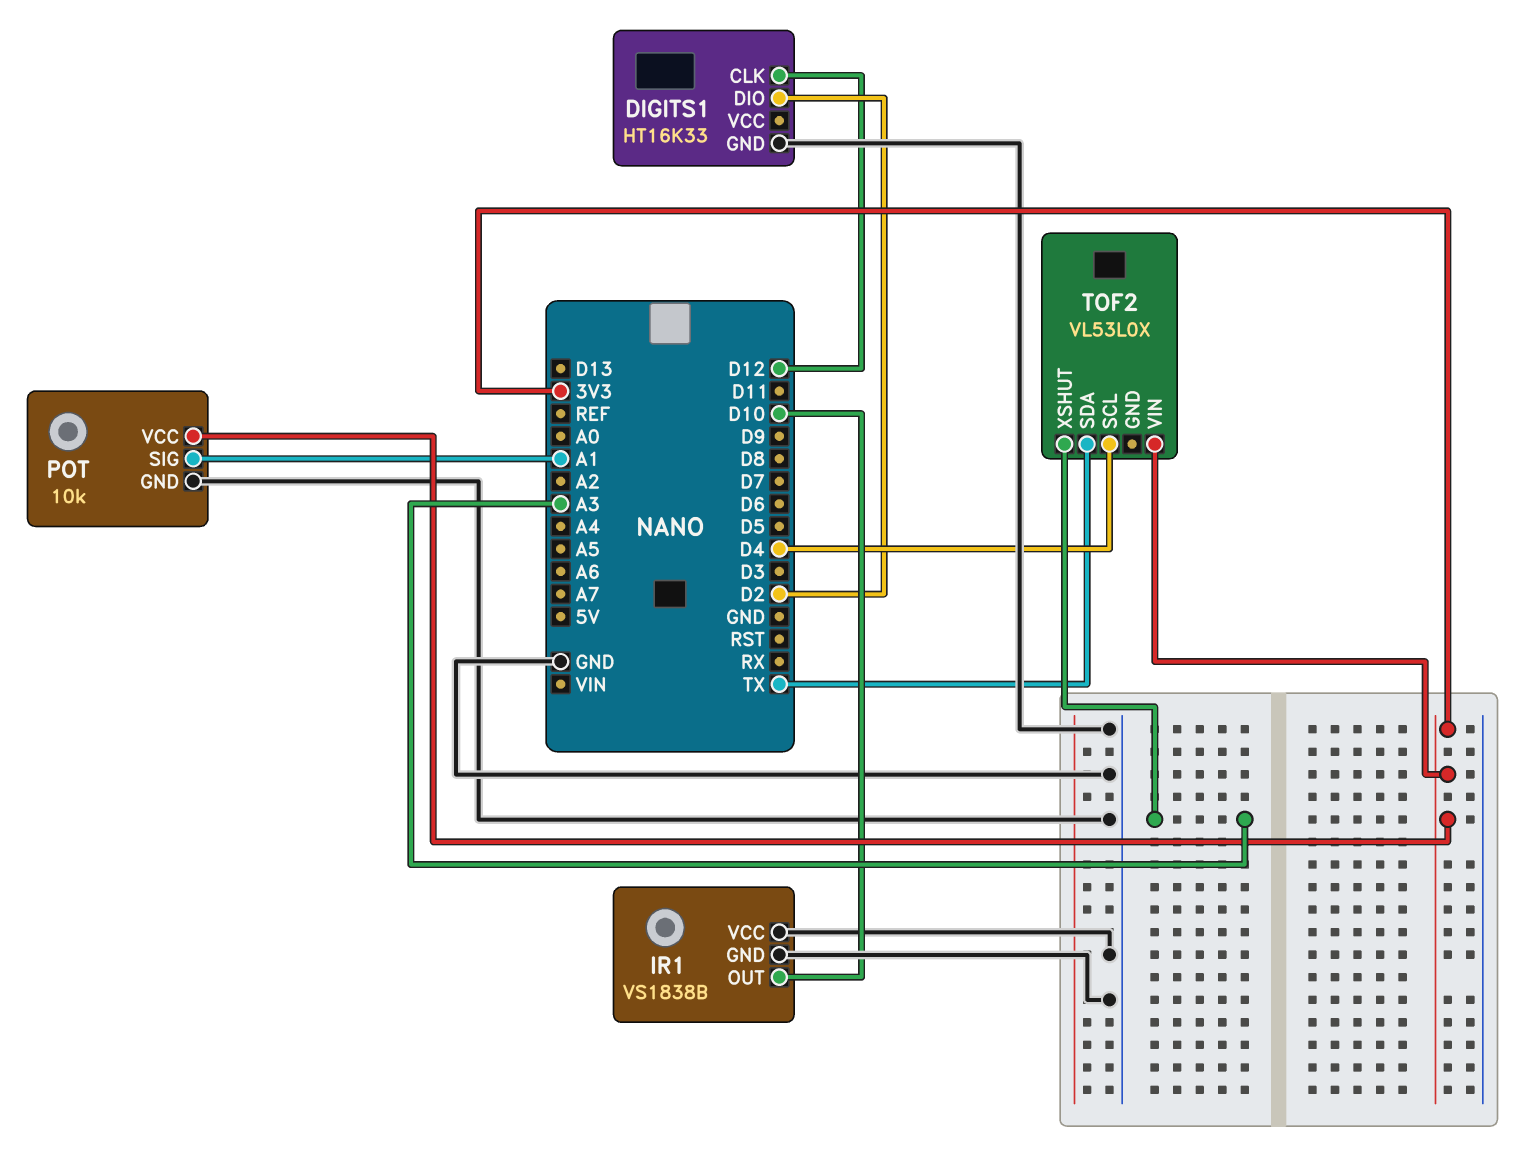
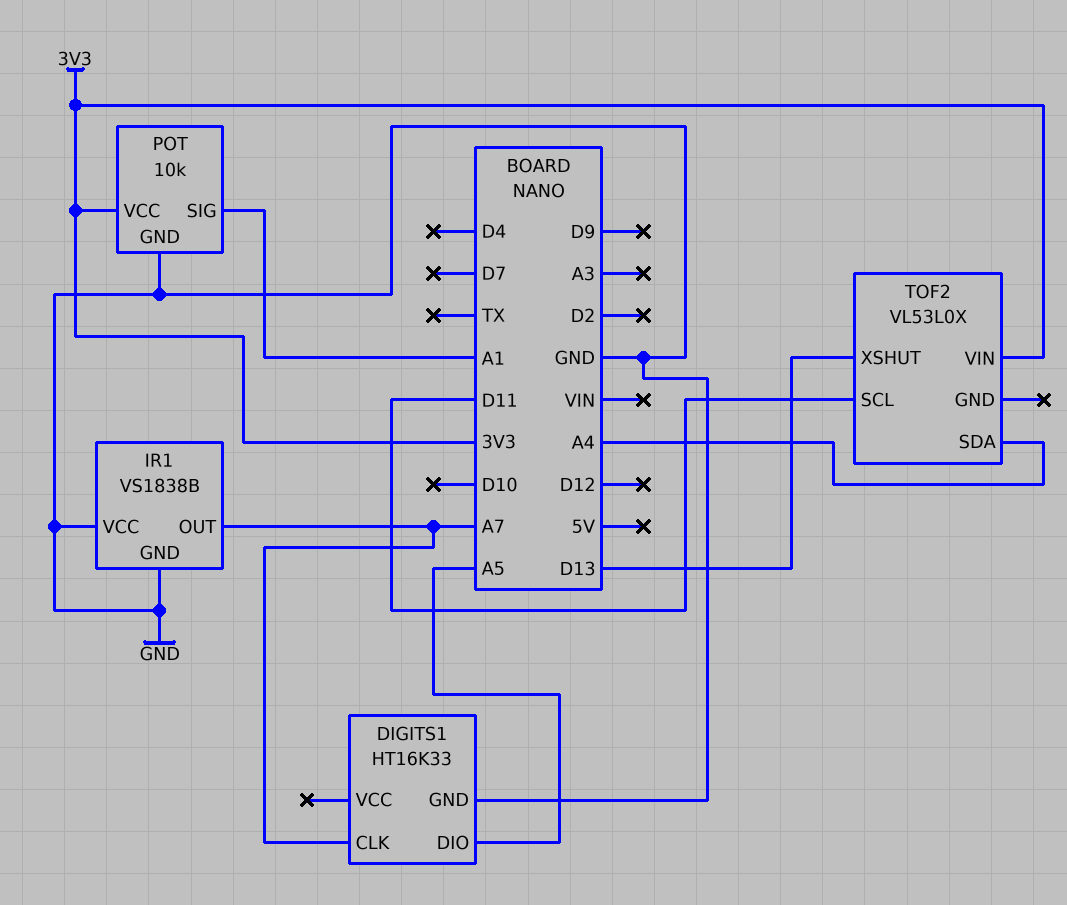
DIGITS1 pin CLK: D12 -> A7
DIGITS1 pin DIO: D2 -> A5
IR1 pin OUT: D10 -> A7
TOF2 pin SCL: D4 -> D11
TOF2 pin SDA: TX -> A4
TOF2 pin XSHUT: A3 -> D13

